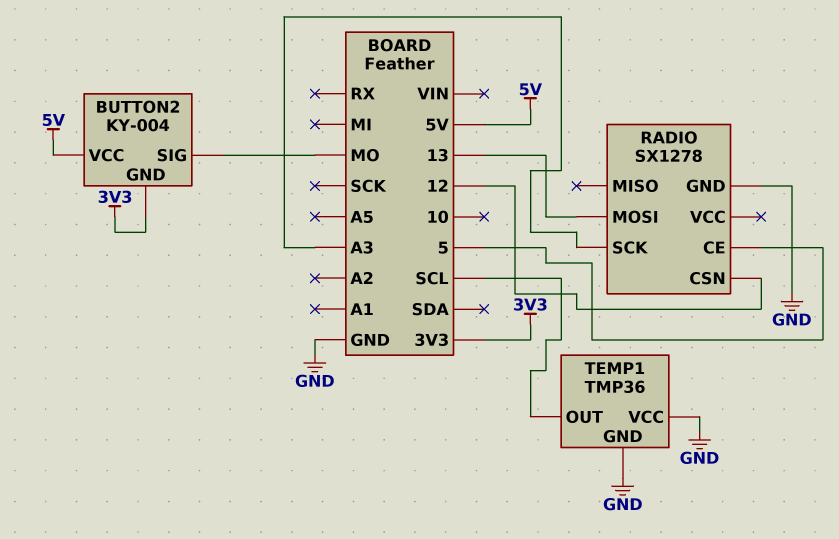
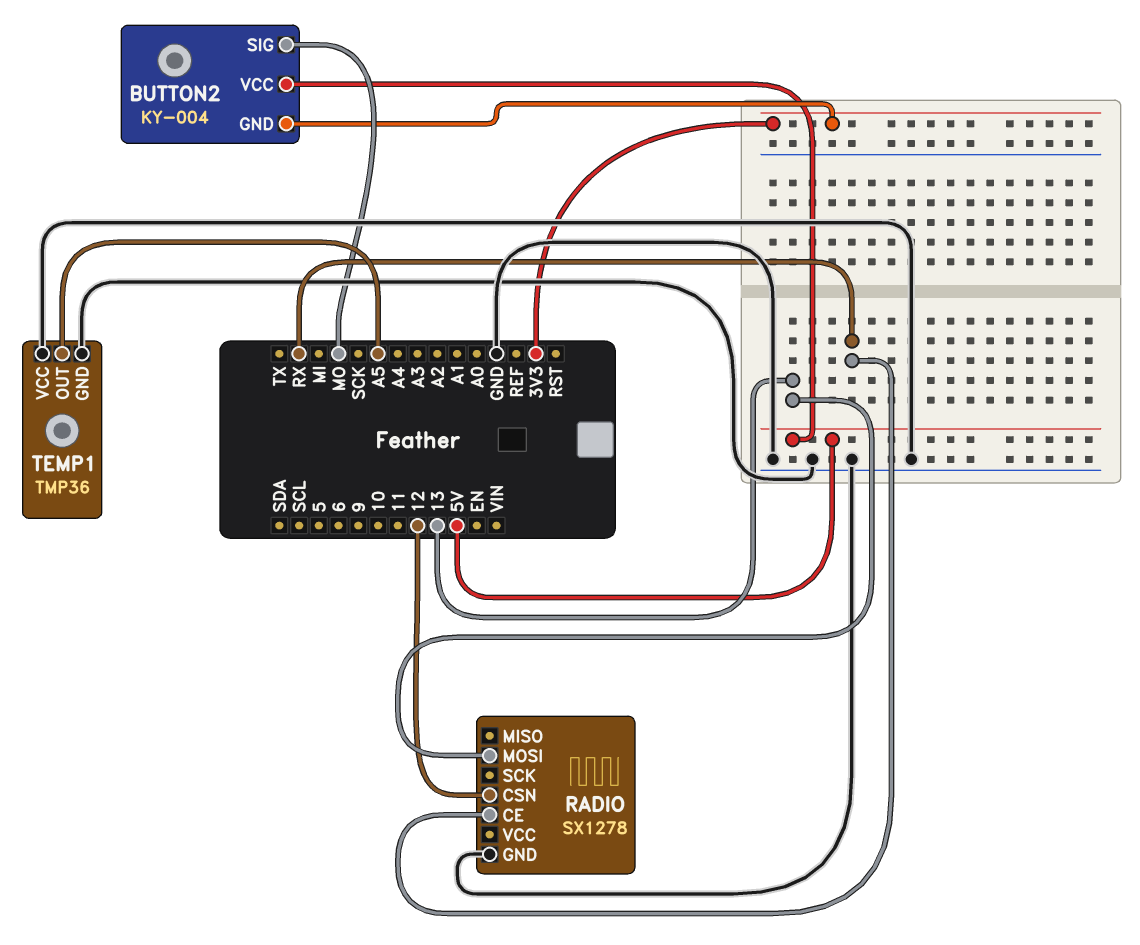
RADIO pin CE: 5 -> RX
RADIO pin SCK: A3 -> none
TEMP1 pin OUT: SCL -> A5

